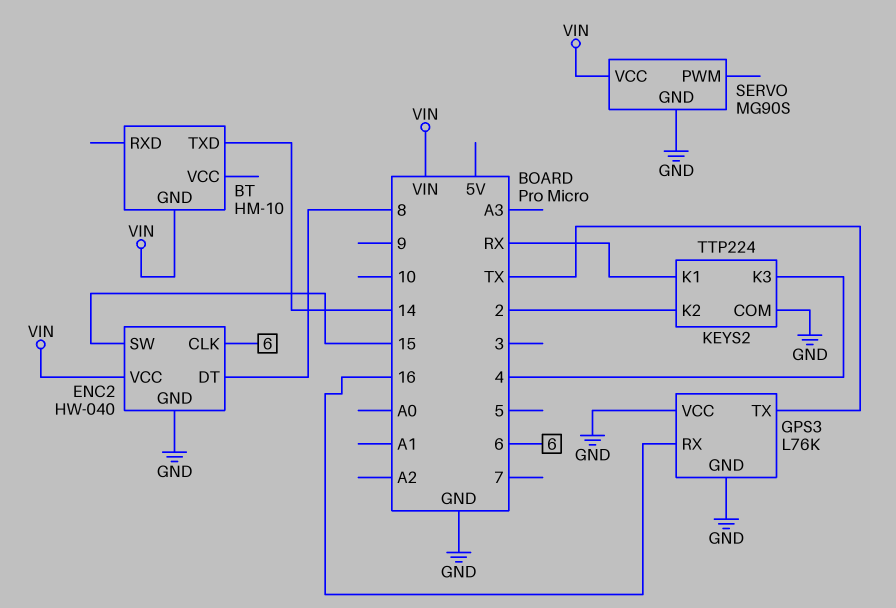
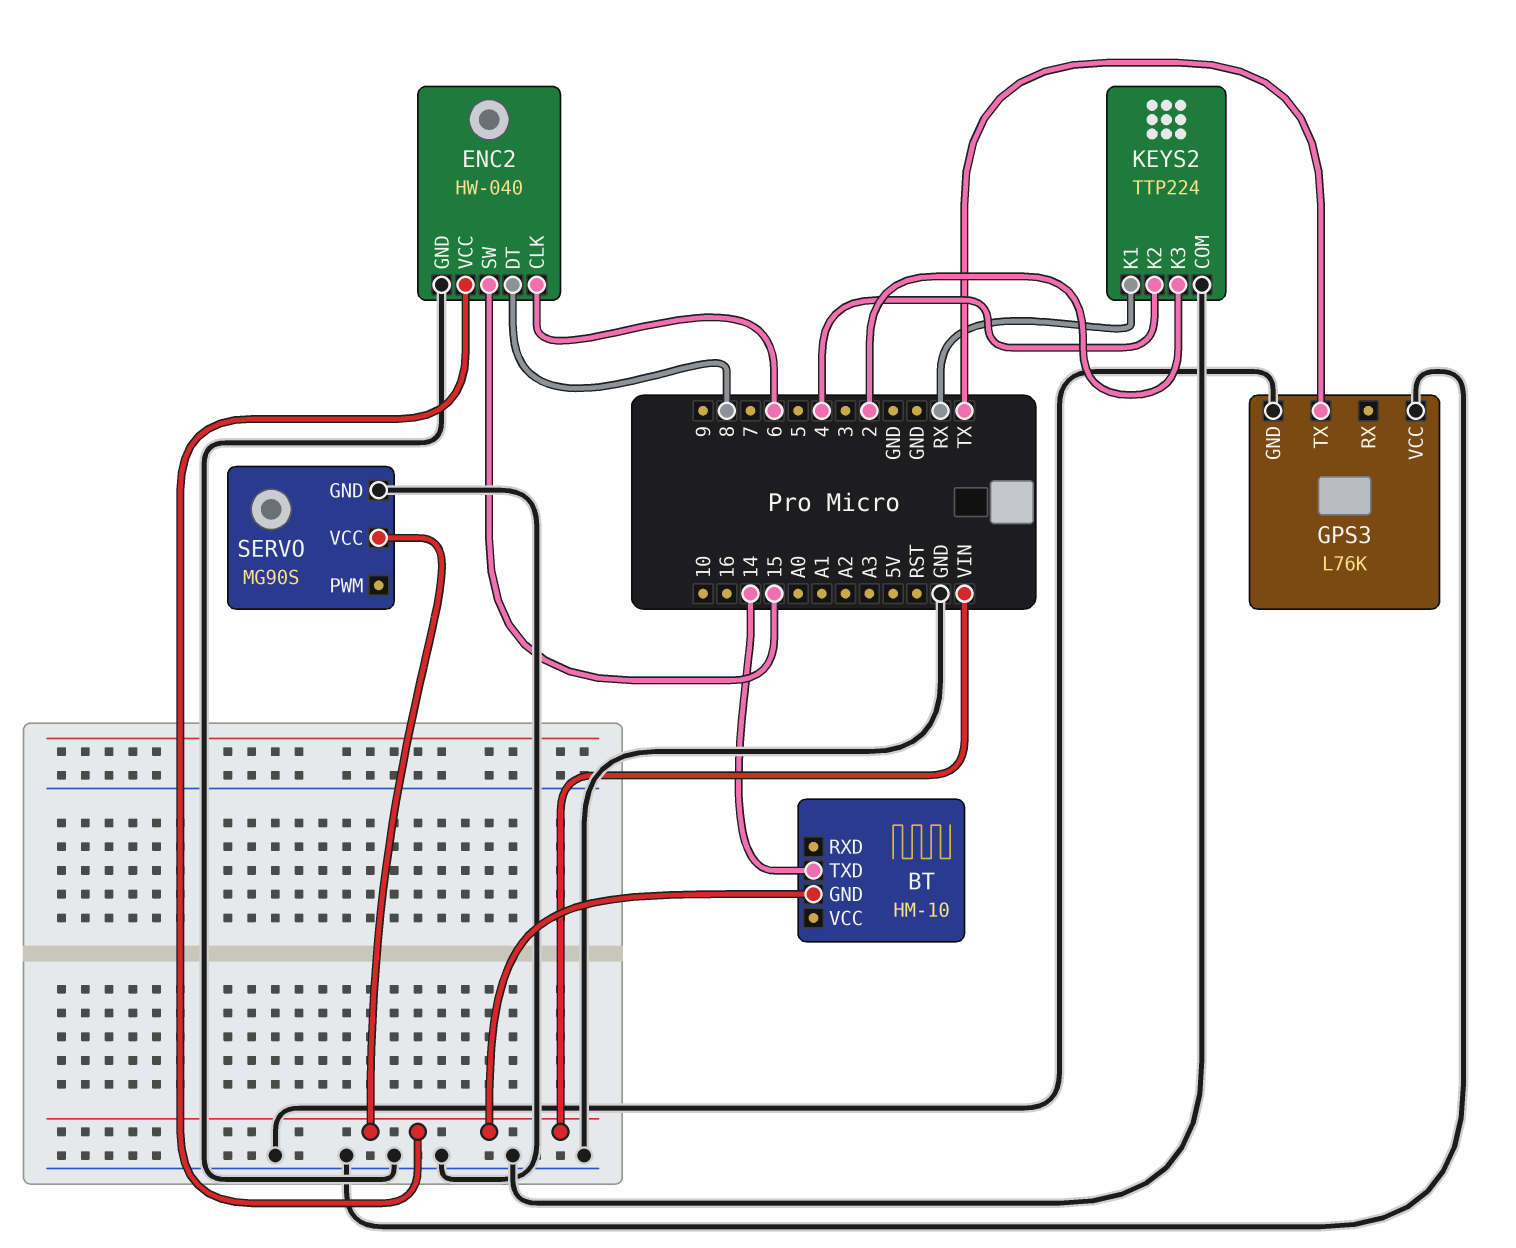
GPS3 pin RX: 16 -> none
KEYS2 pin K2: 2 -> 4
KEYS2 pin K3: 4 -> 2

